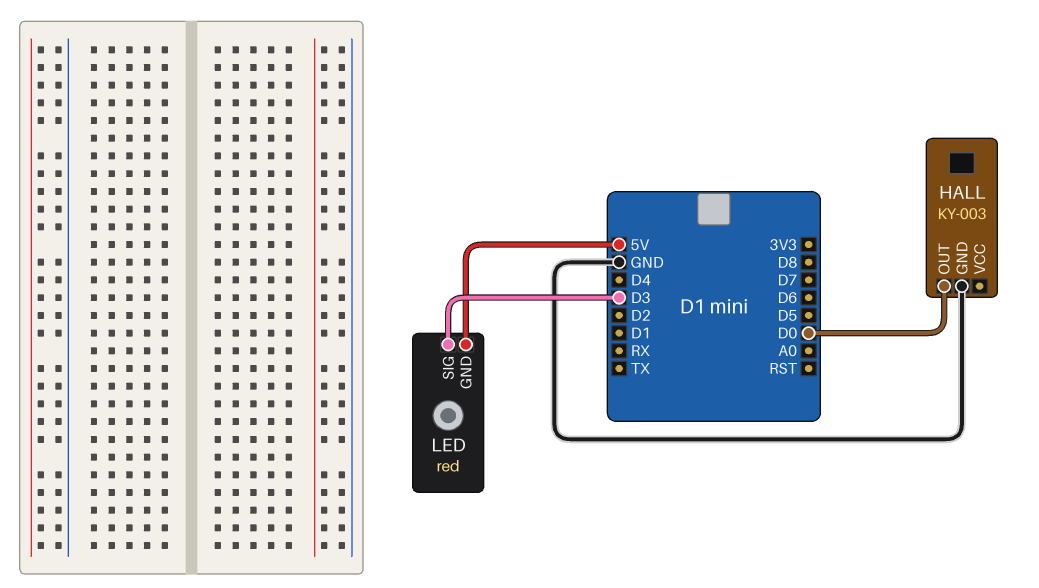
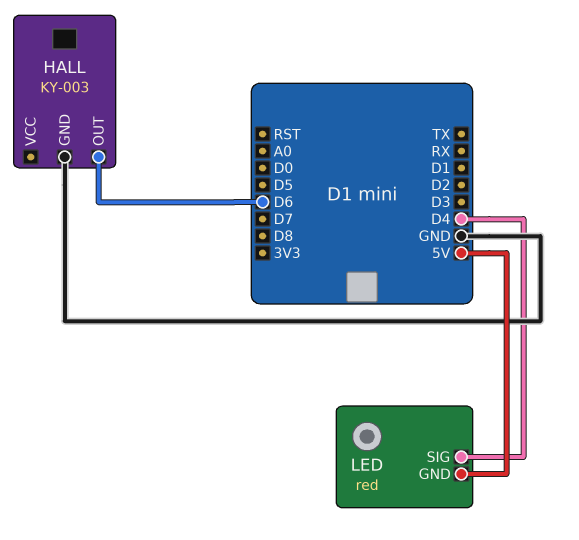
HALL pin OUT: D0 -> D6
LED pin SIG: D3 -> D4

